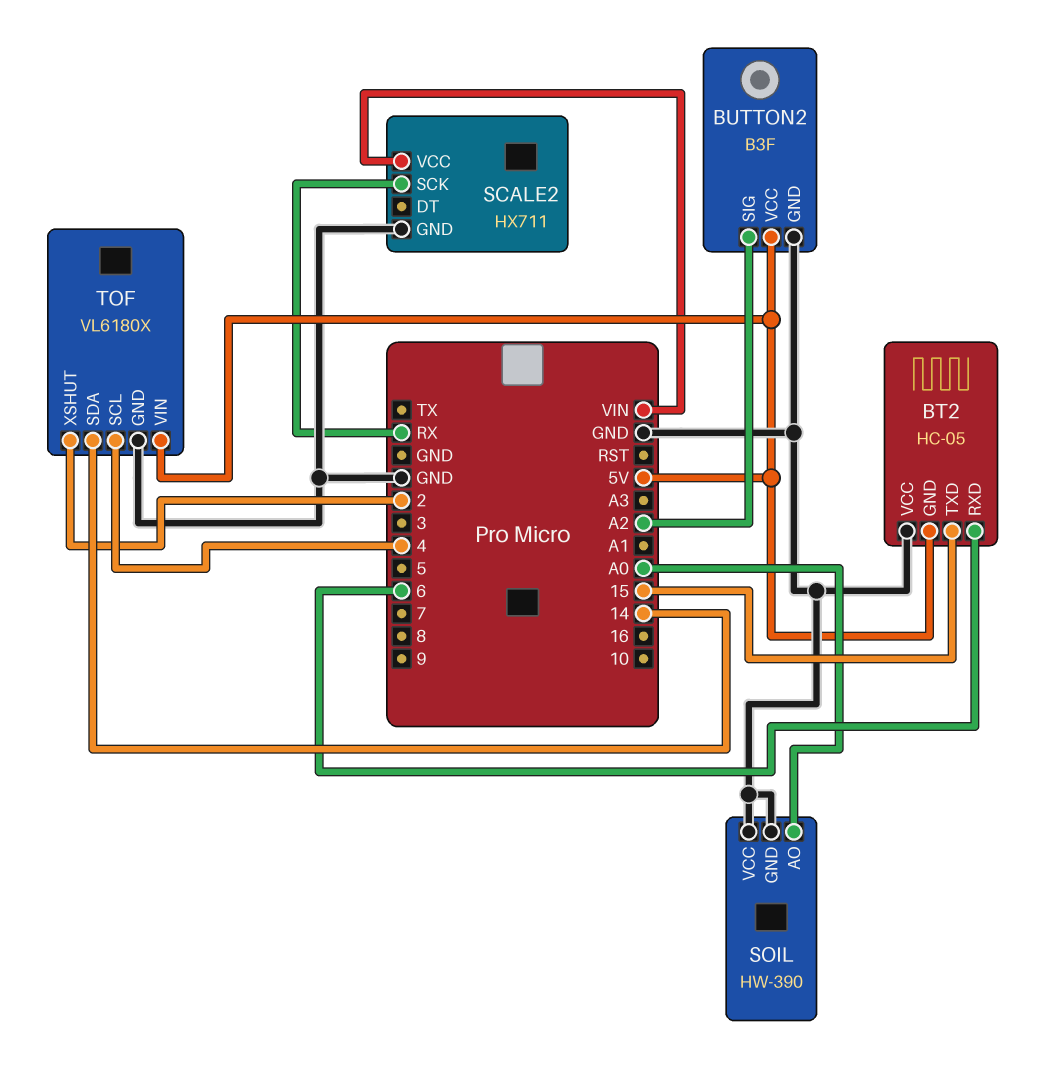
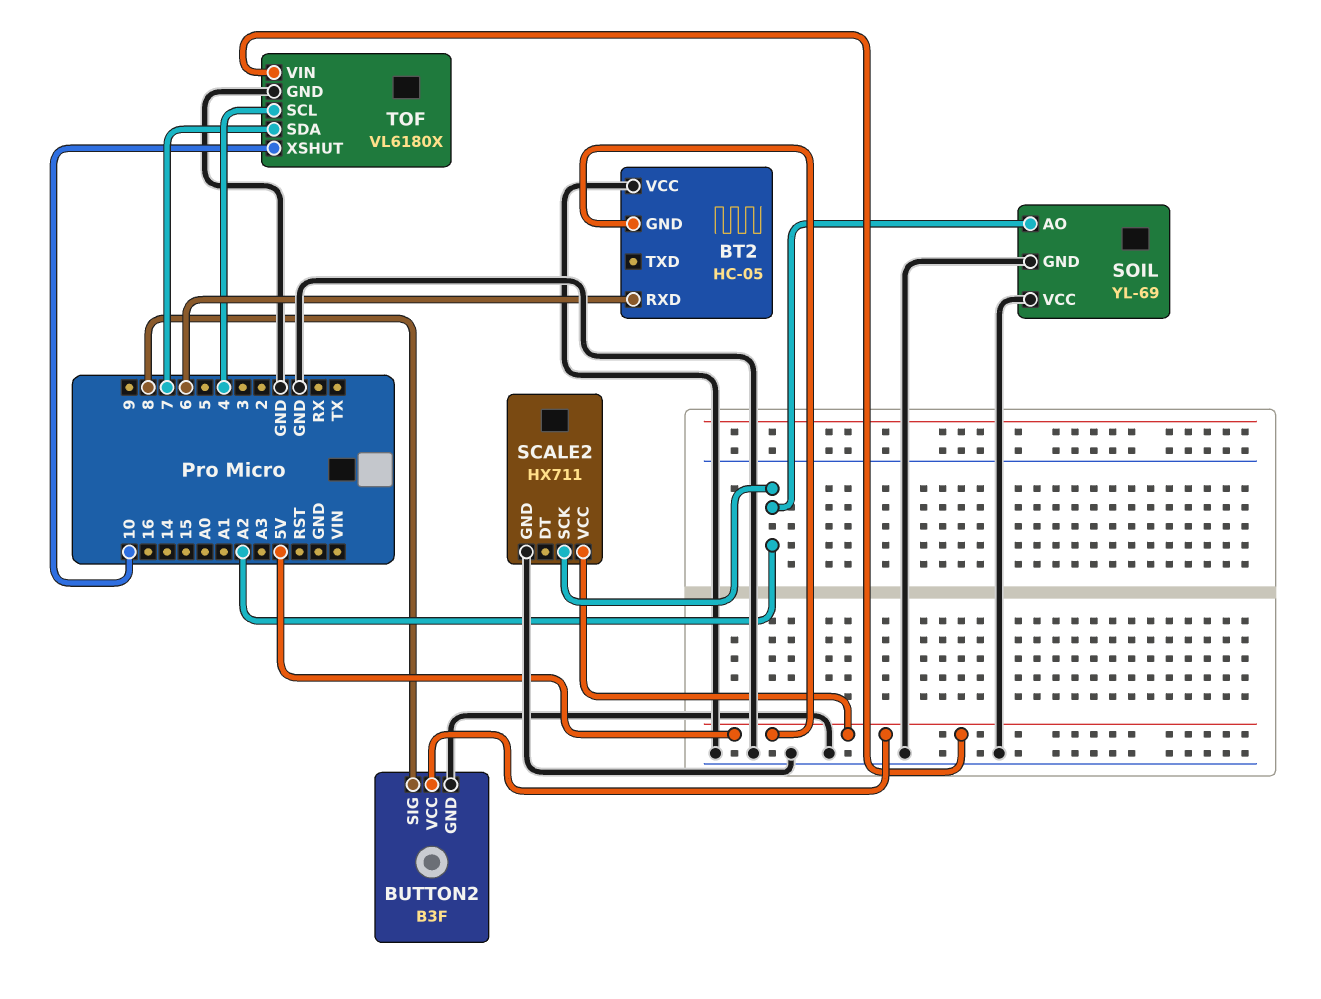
BT2 pin TXD: 15 -> none
BUTTON2 pin SIG: A2 -> 8
SCALE2 pin SCK: RX -> A2
SCALE2 pin VCC: VIN -> 5V
SOIL: HW-390 -> YL-69
SOIL pin AO: A0 -> A2
TOF pin SDA: 14 -> 7
TOF pin XSHUT: 2 -> 10

